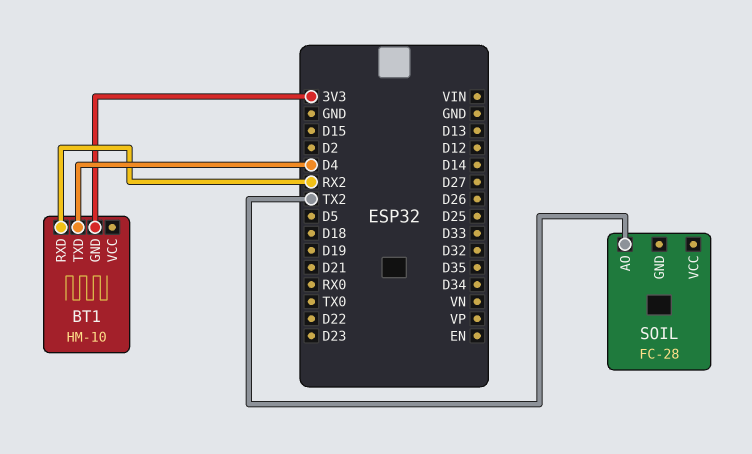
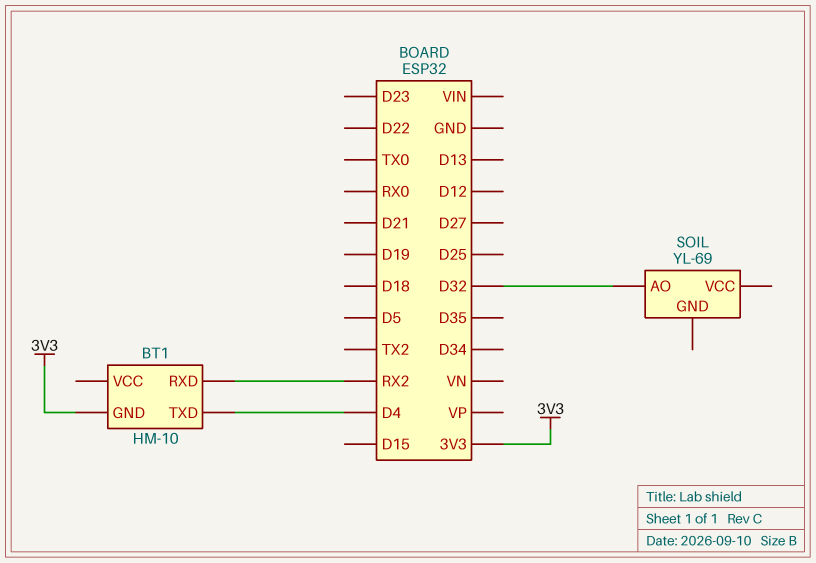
SOIL: FC-28 -> YL-69
SOIL pin AO: TX2 -> D32

